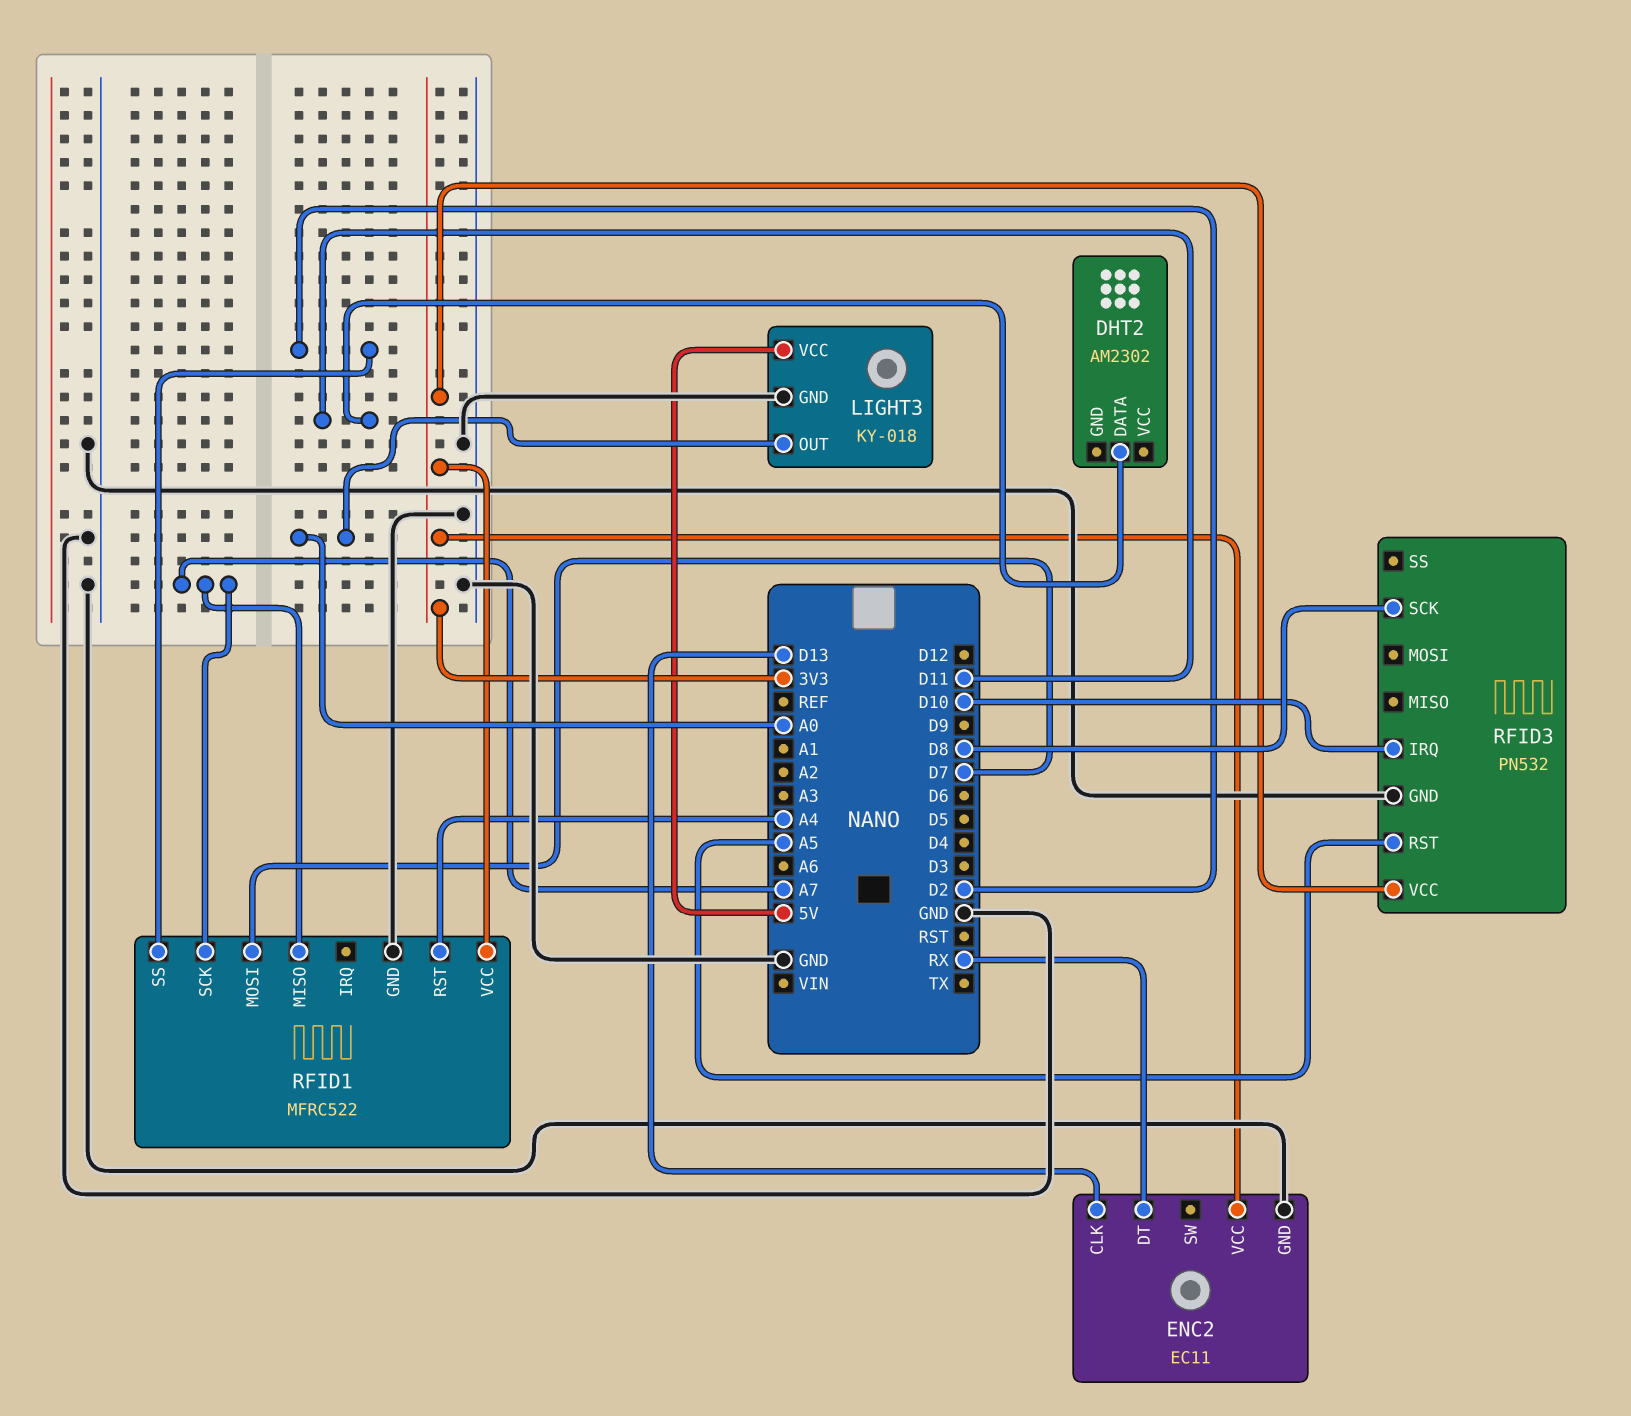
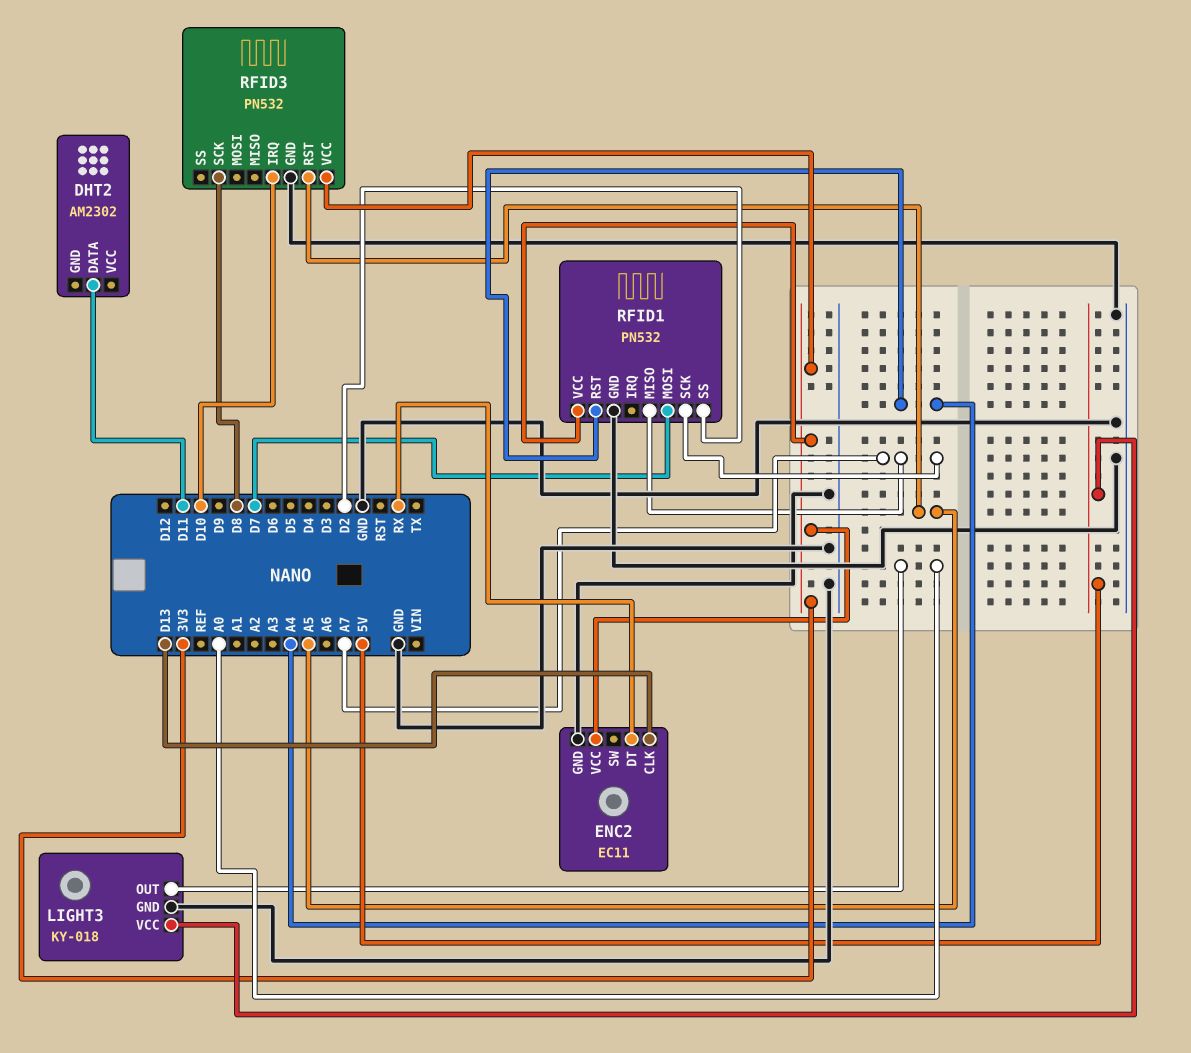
RFID1: MFRC522 -> PN532

